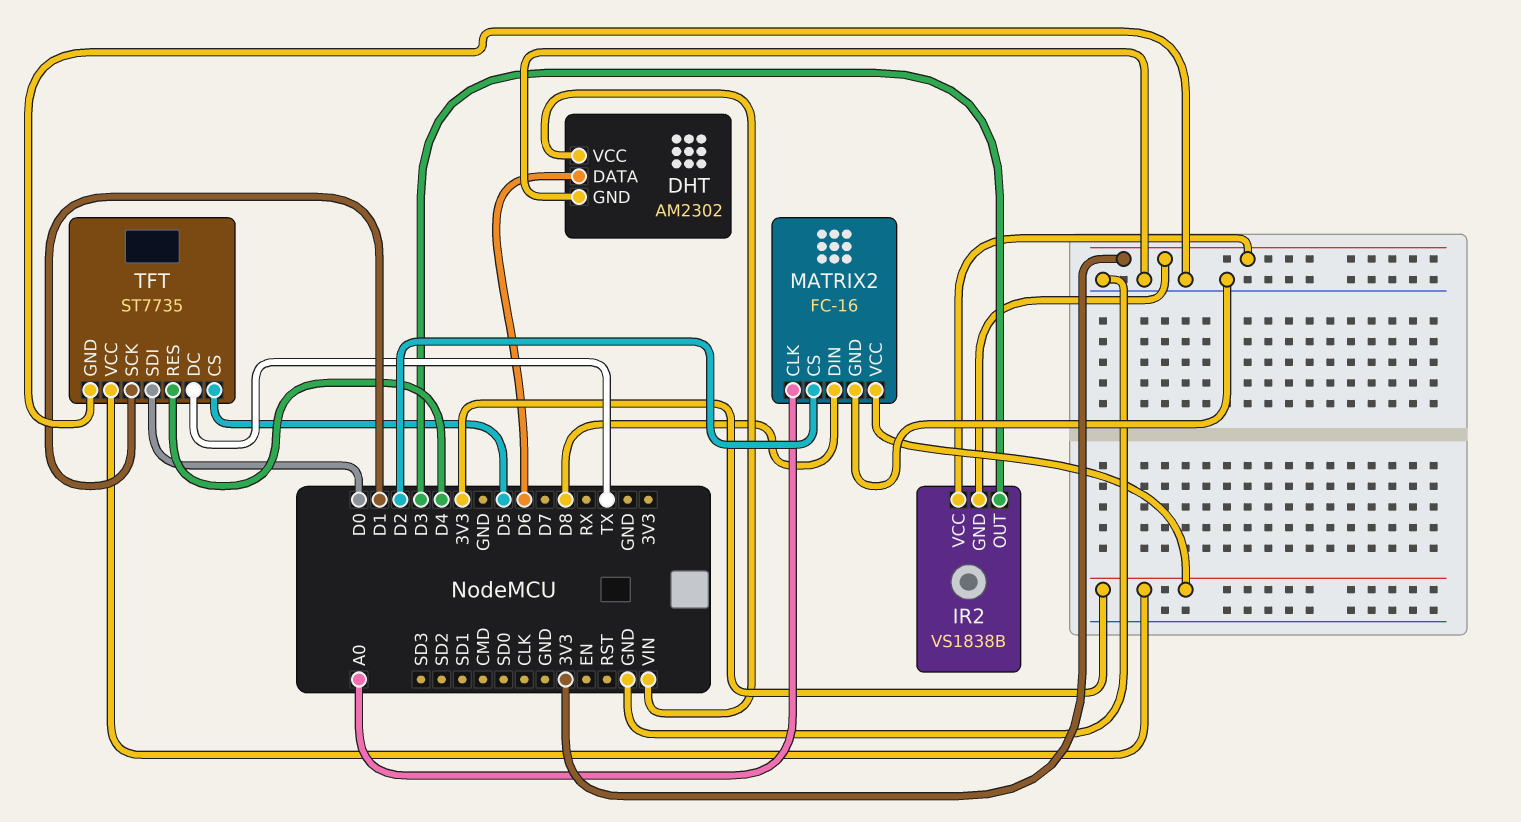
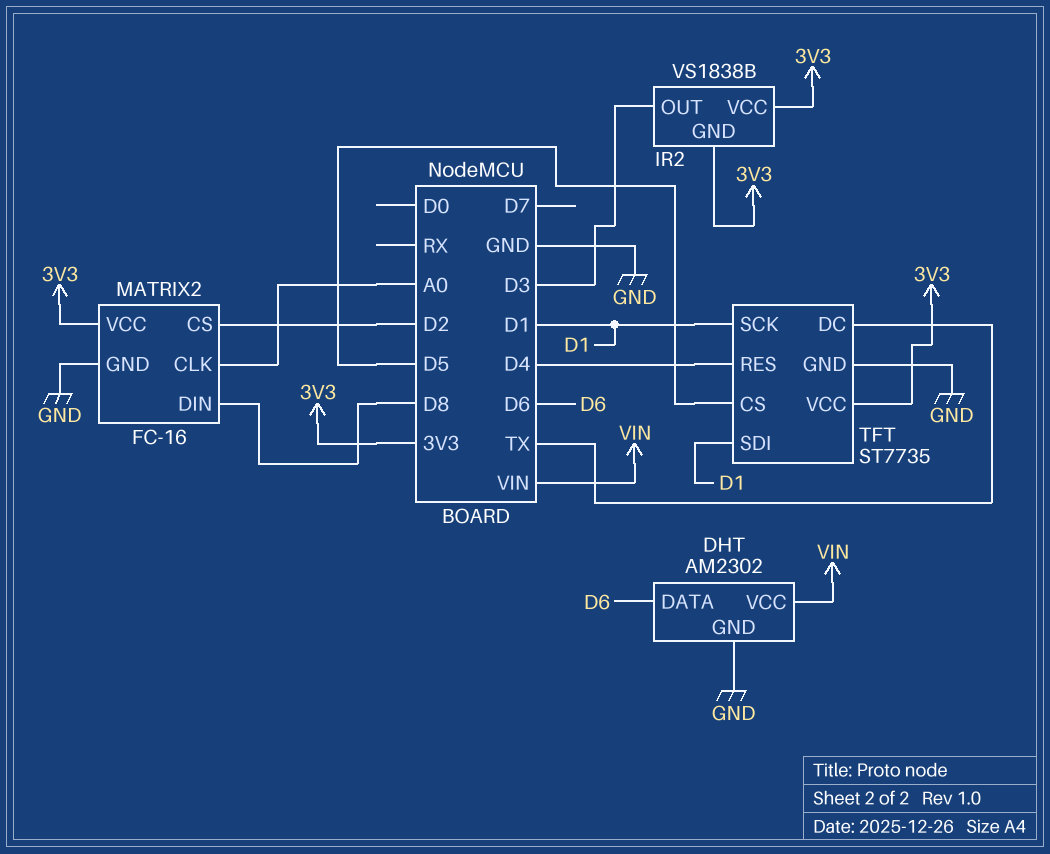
TFT pin SDI: D0 -> D1

